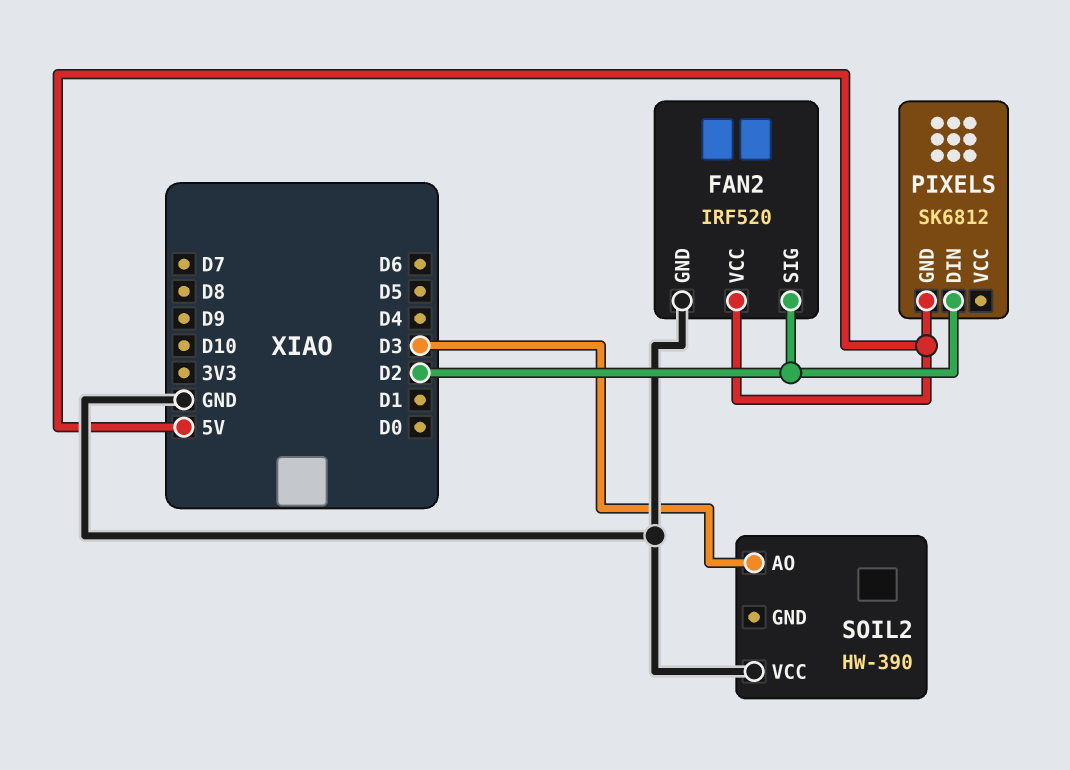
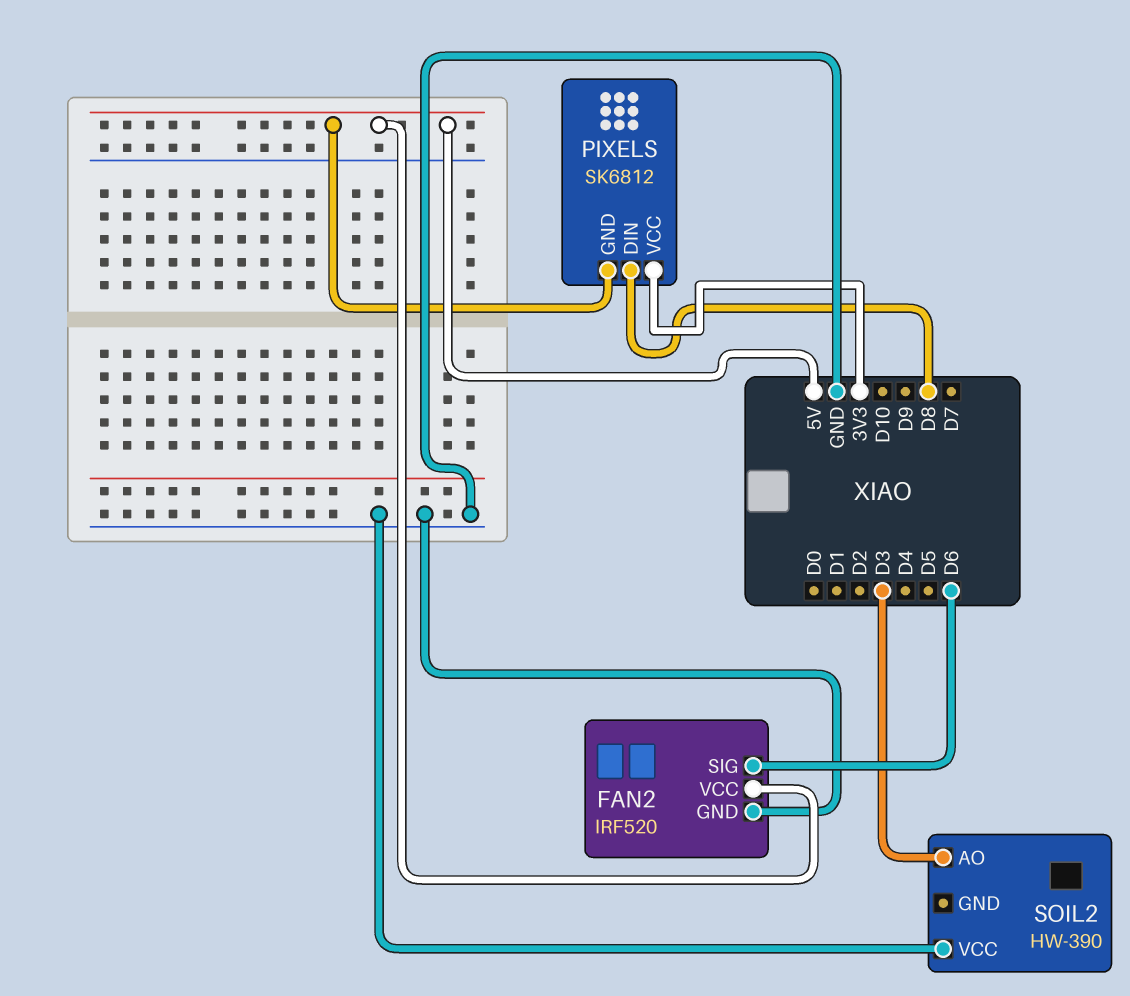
FAN2 pin SIG: D2 -> D6
PIXELS pin DIN: D2 -> D8
PIXELS pin VCC: none -> 3V3

